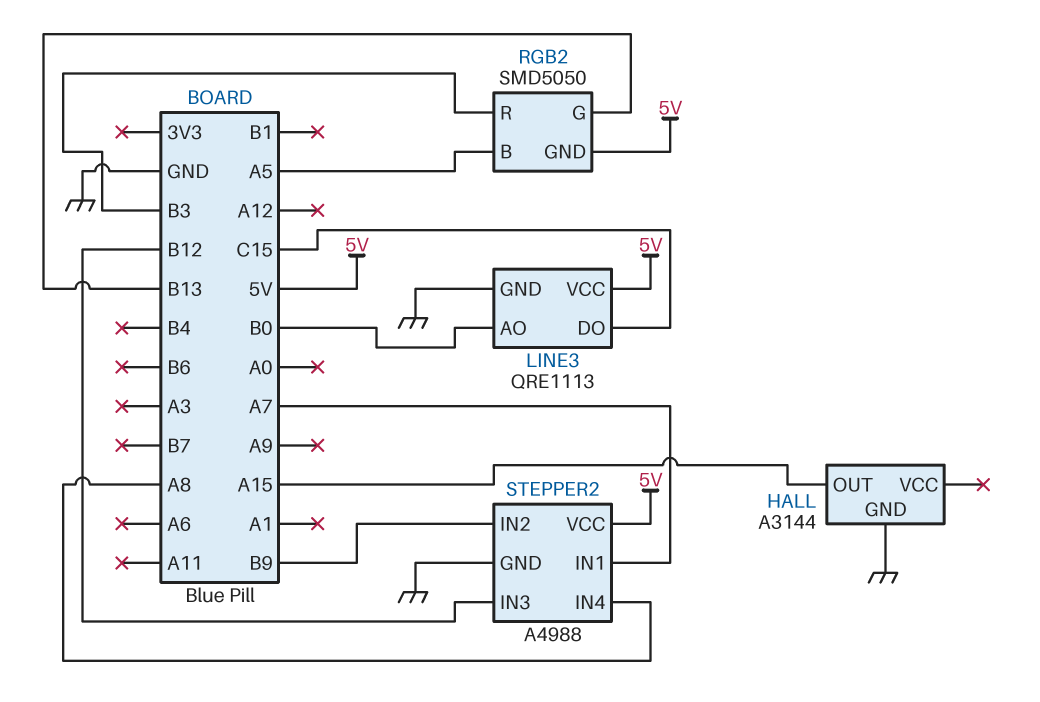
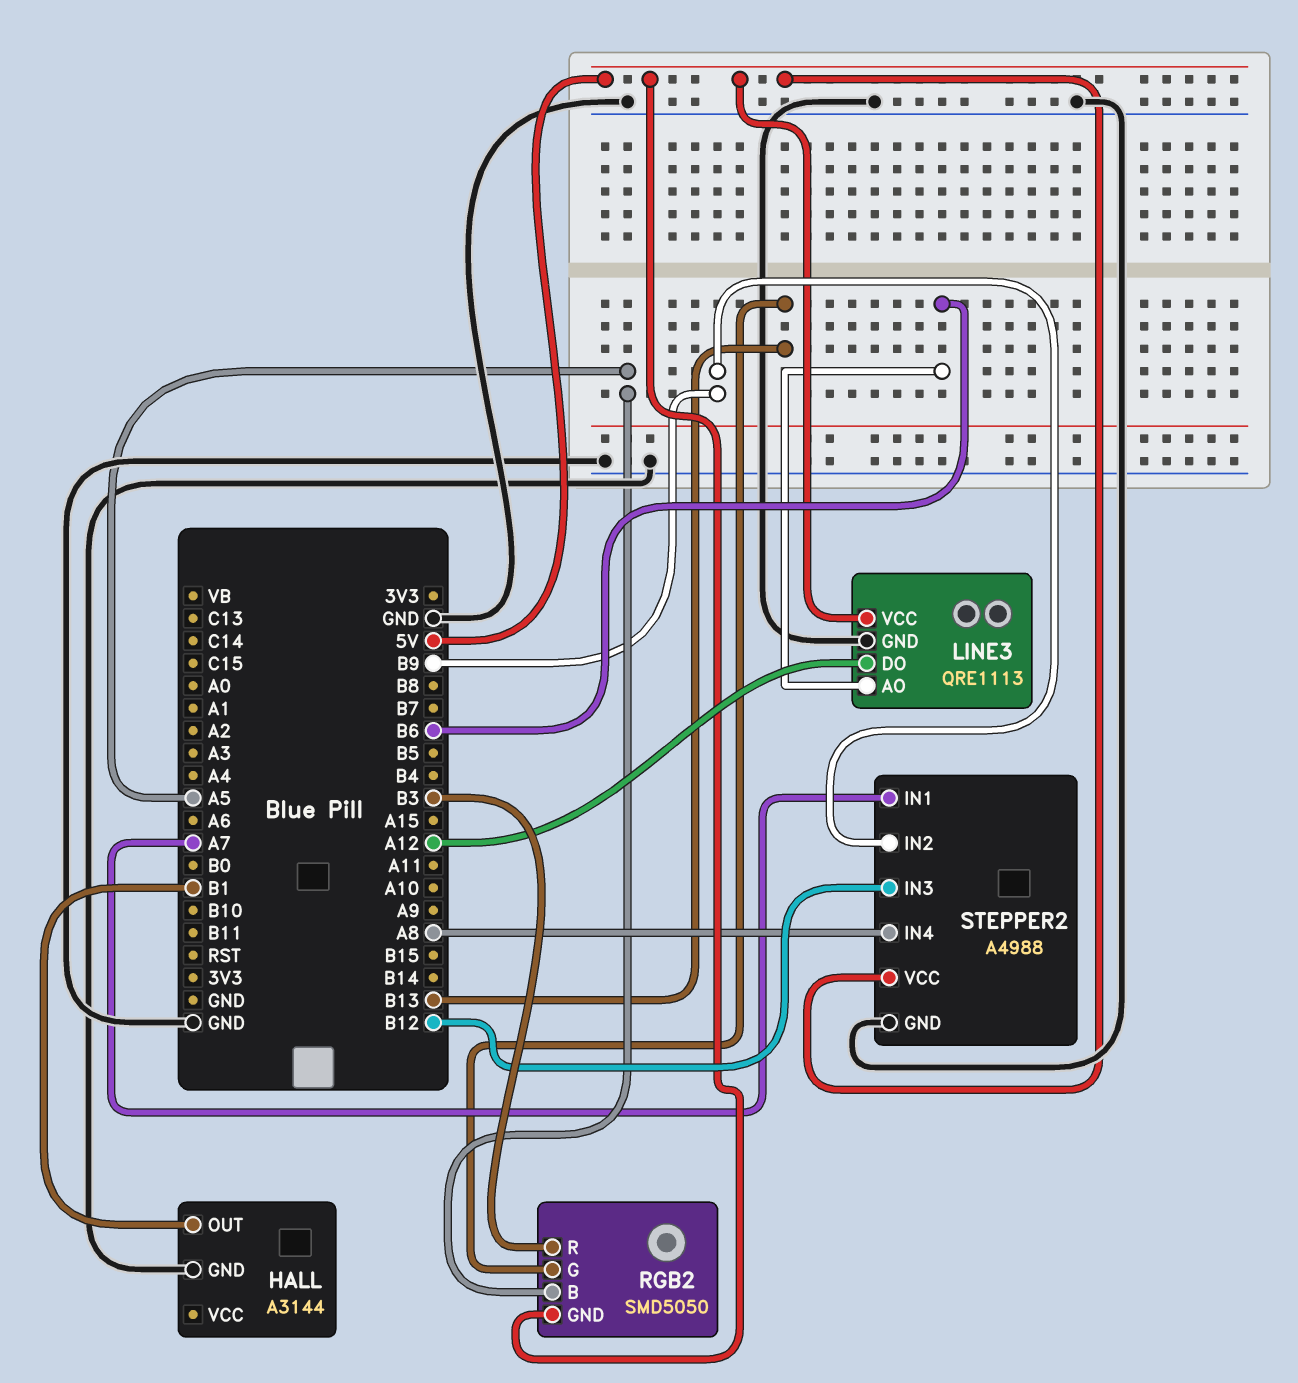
HALL pin OUT: A15 -> B1
LINE3 pin AO: B0 -> B6
LINE3 pin DO: C15 -> A12

